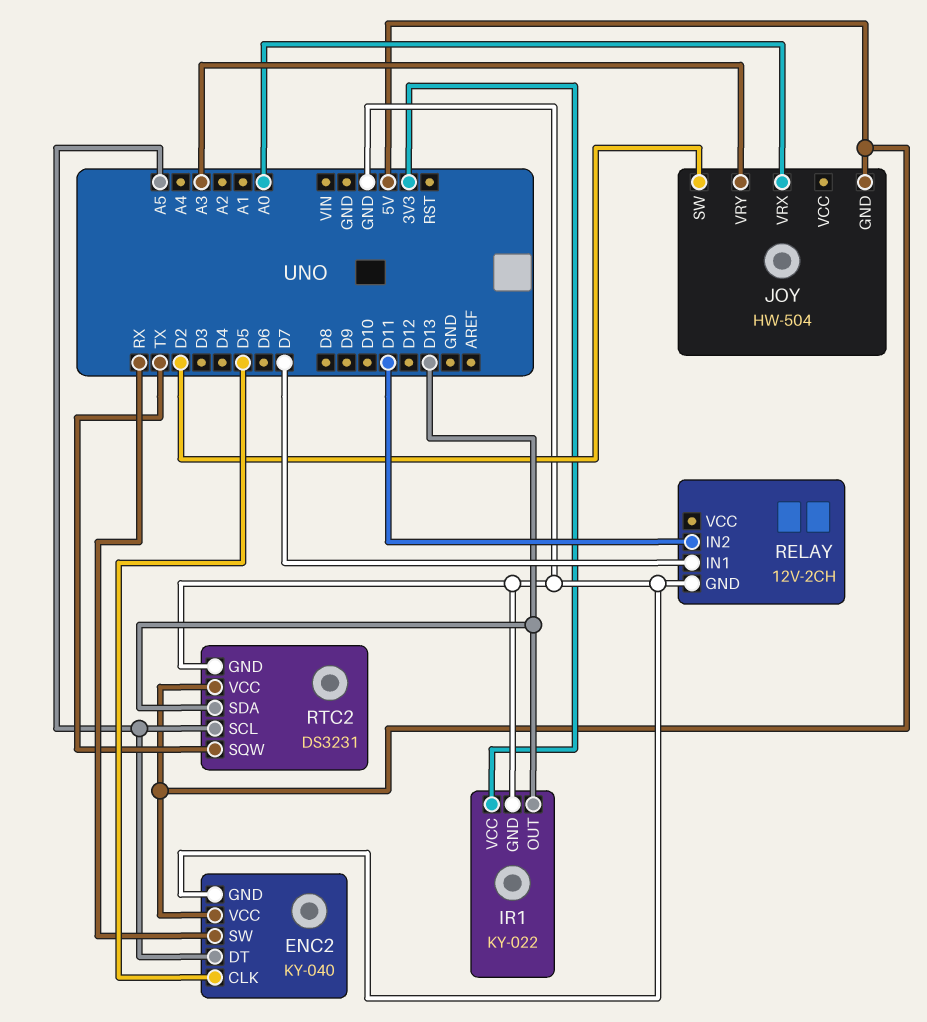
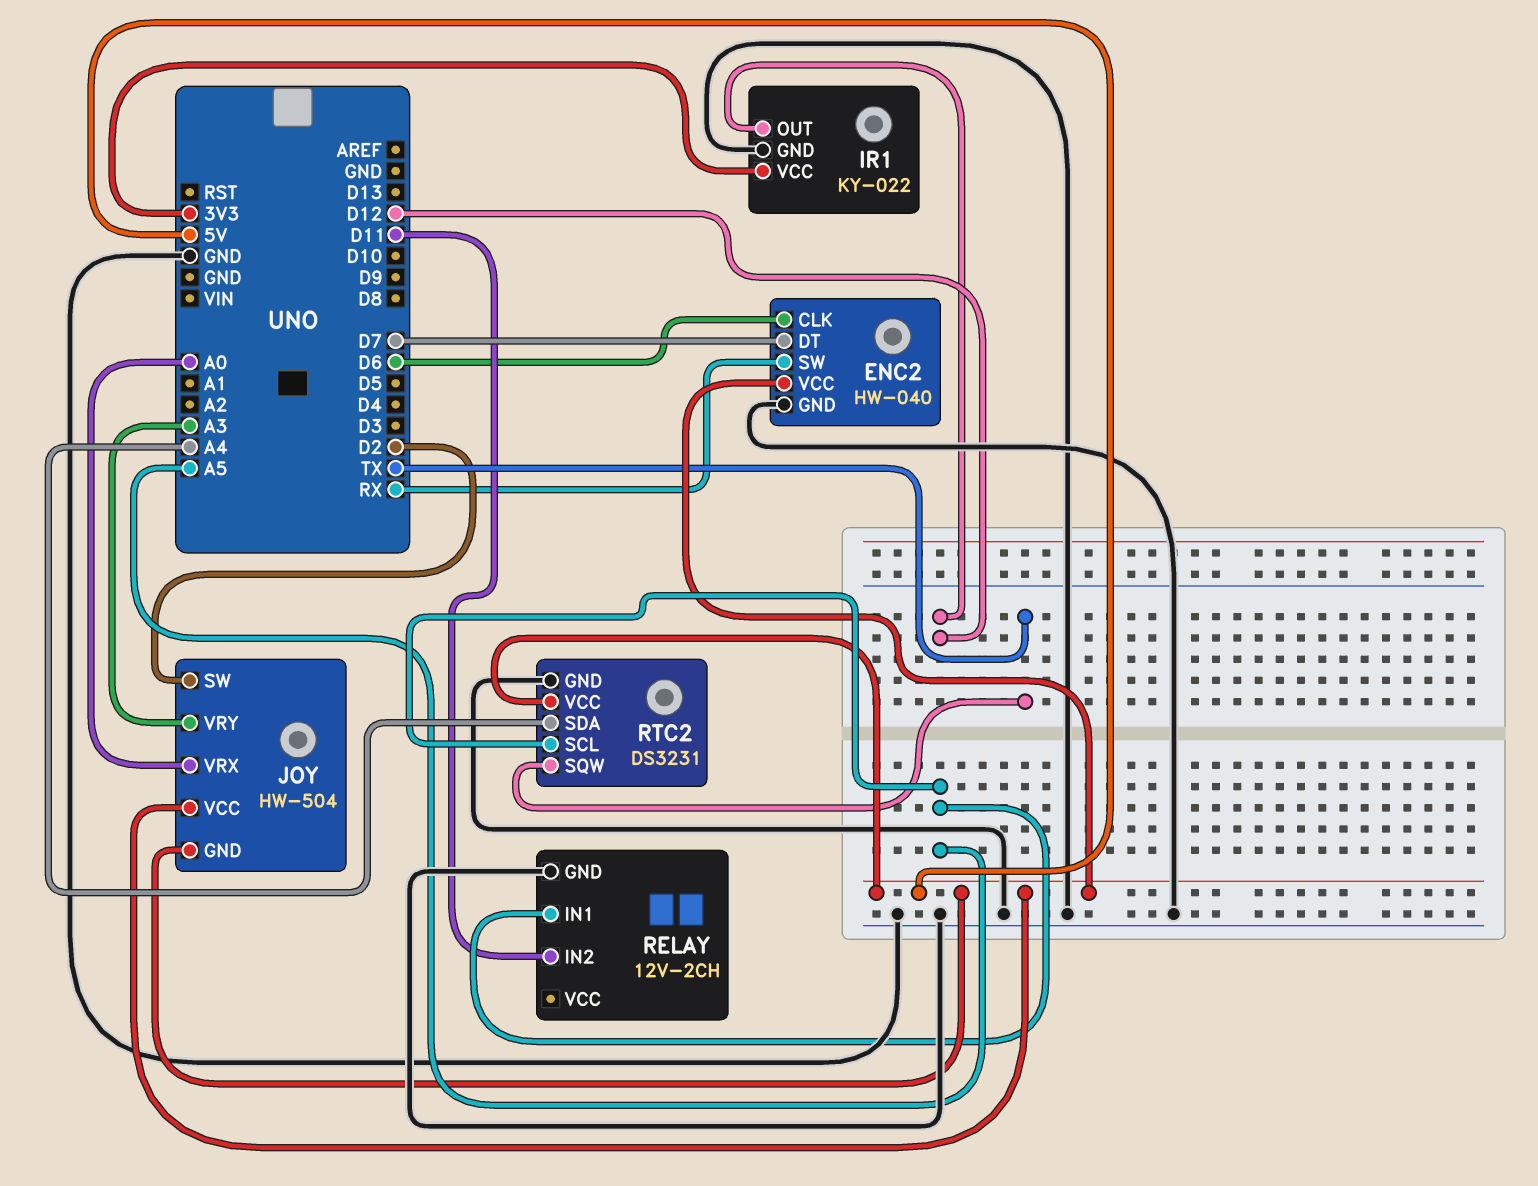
ENC2: KY-040 -> HW-040
ENC2 pin CLK: D5 -> D6
ENC2 pin DT: A5 -> D7
IR1 pin OUT: D13 -> D12
JOY pin VCC: none -> 5V
RELAY pin IN1: D7 -> A5
RTC2 pin SDA: D13 -> A4

